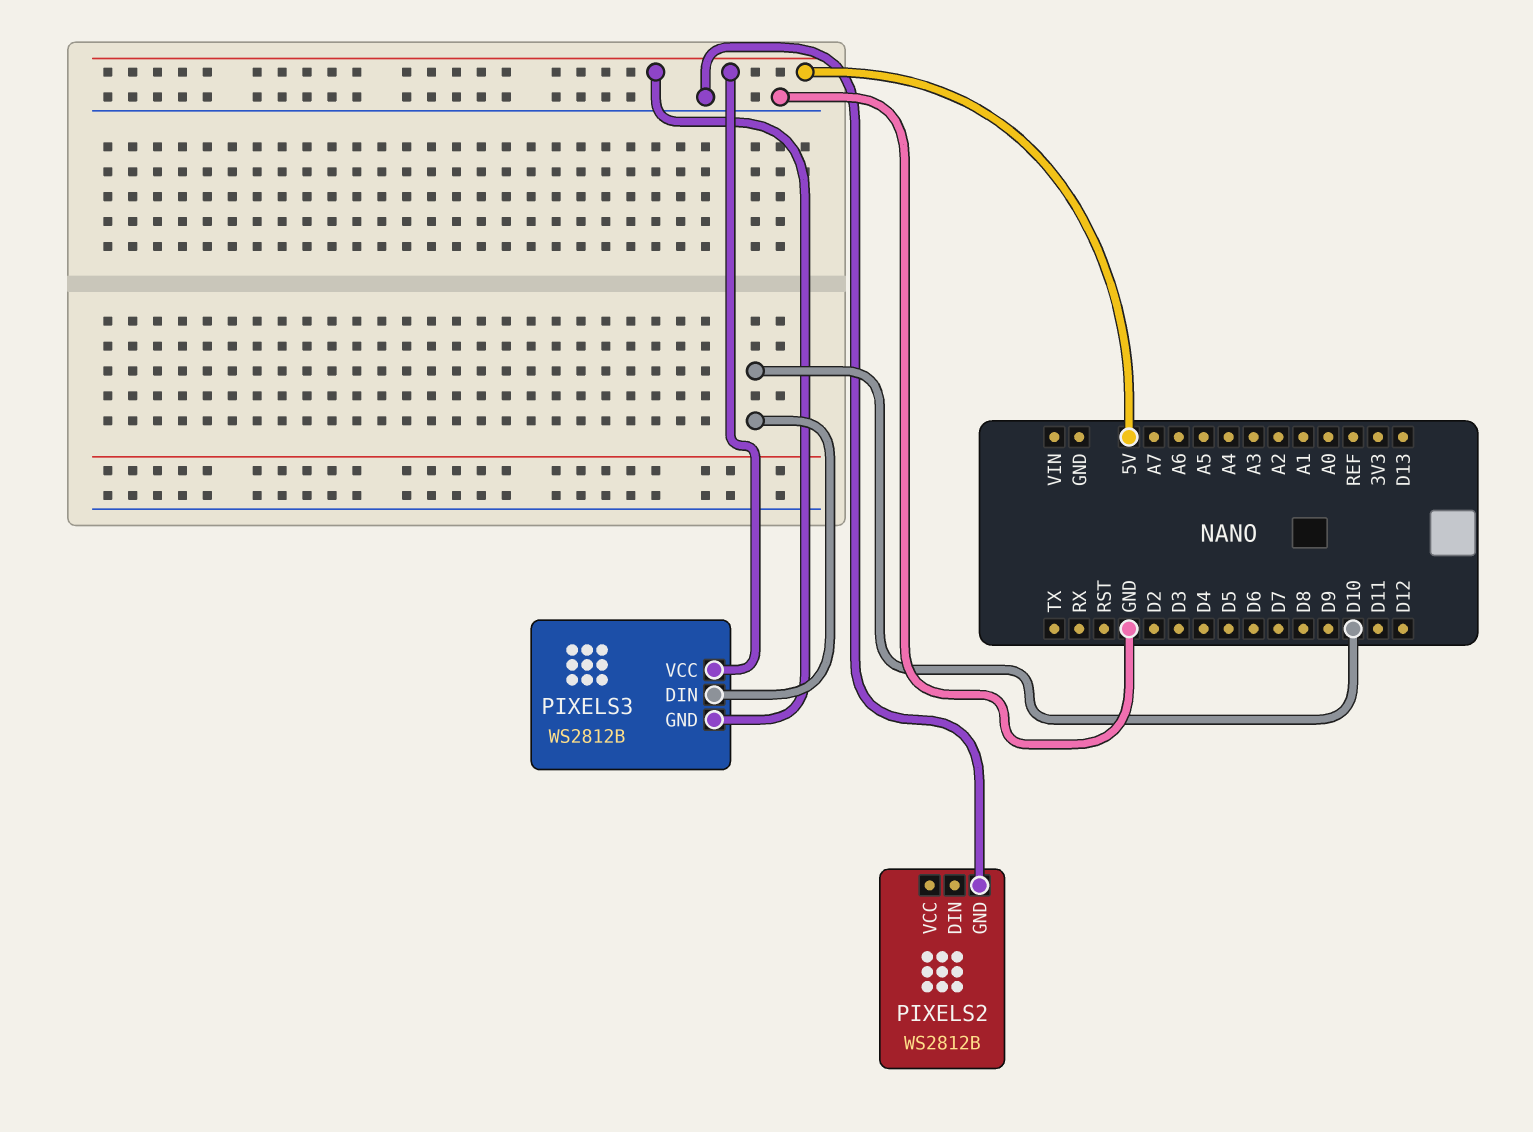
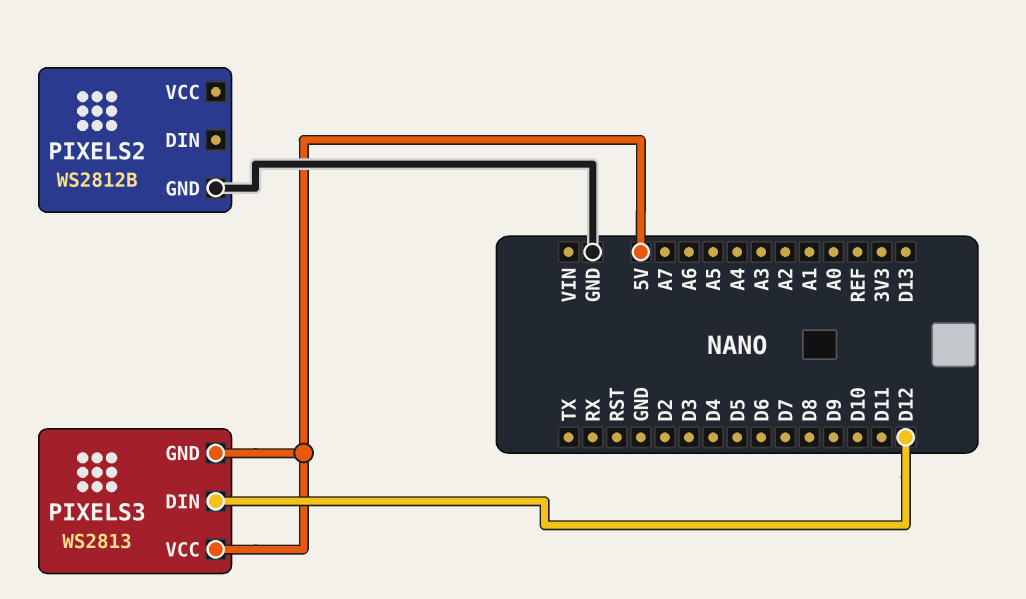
PIXELS3: WS2812B -> WS2813
PIXELS3 pin DIN: D10 -> D12

